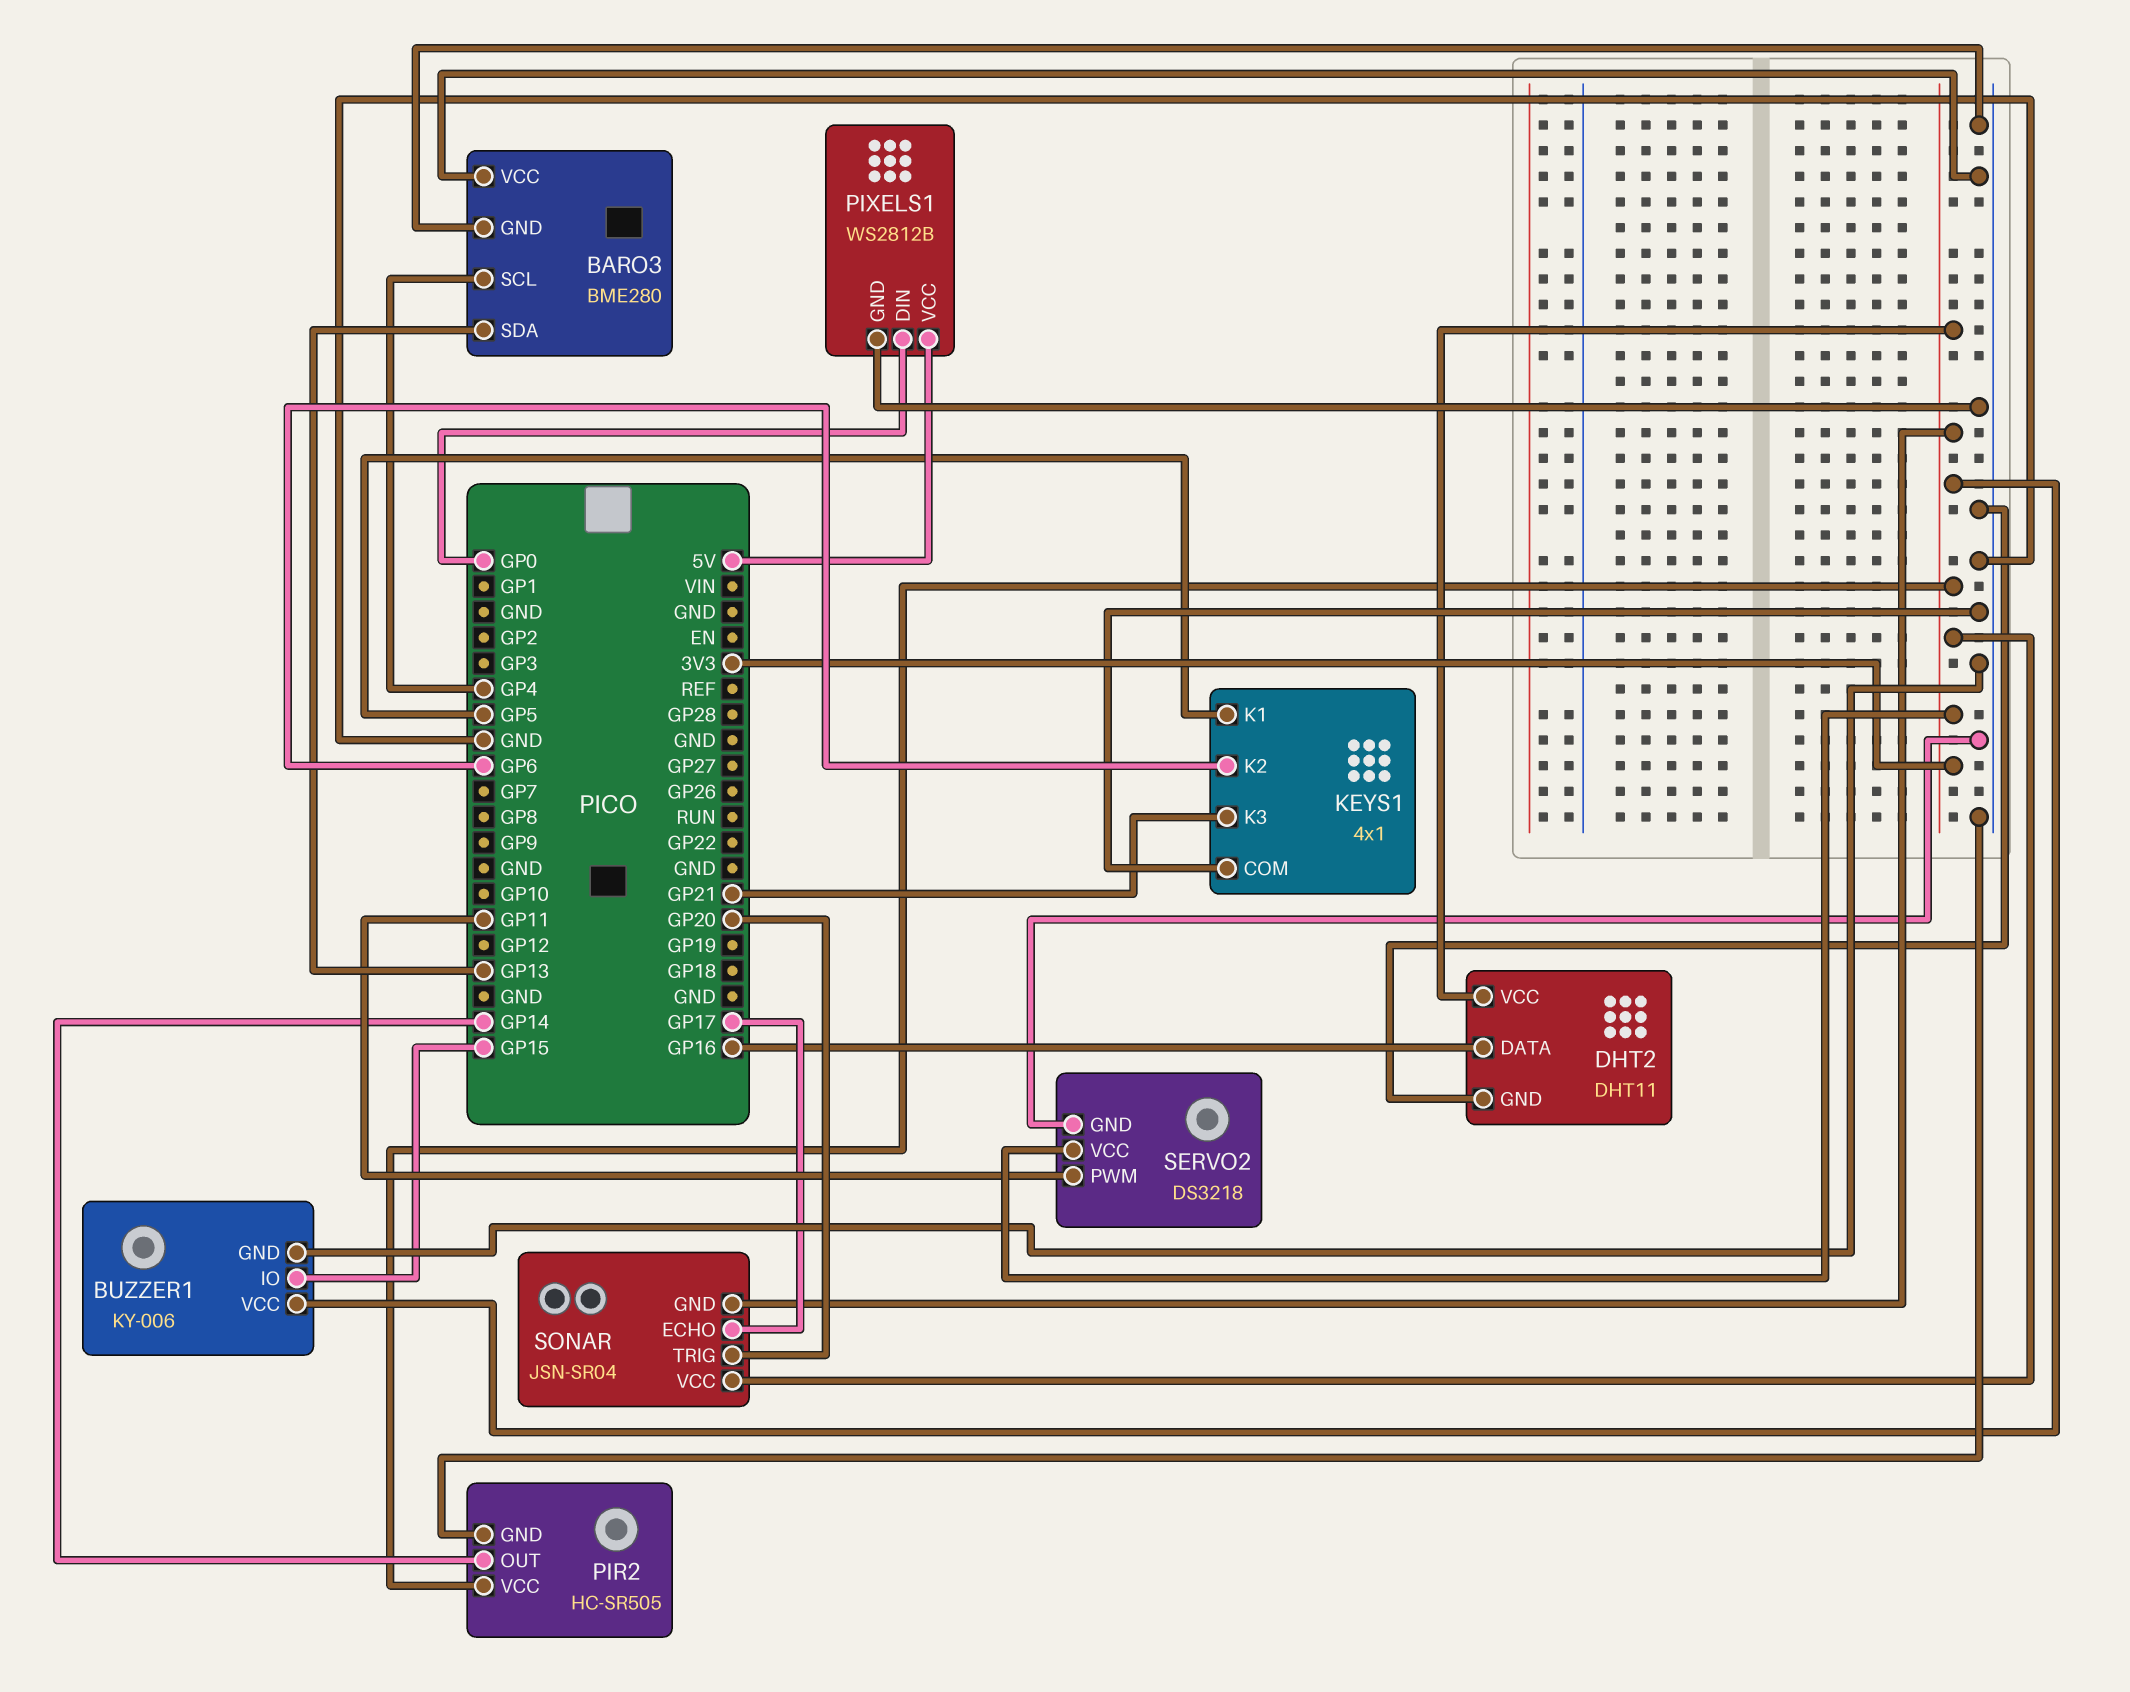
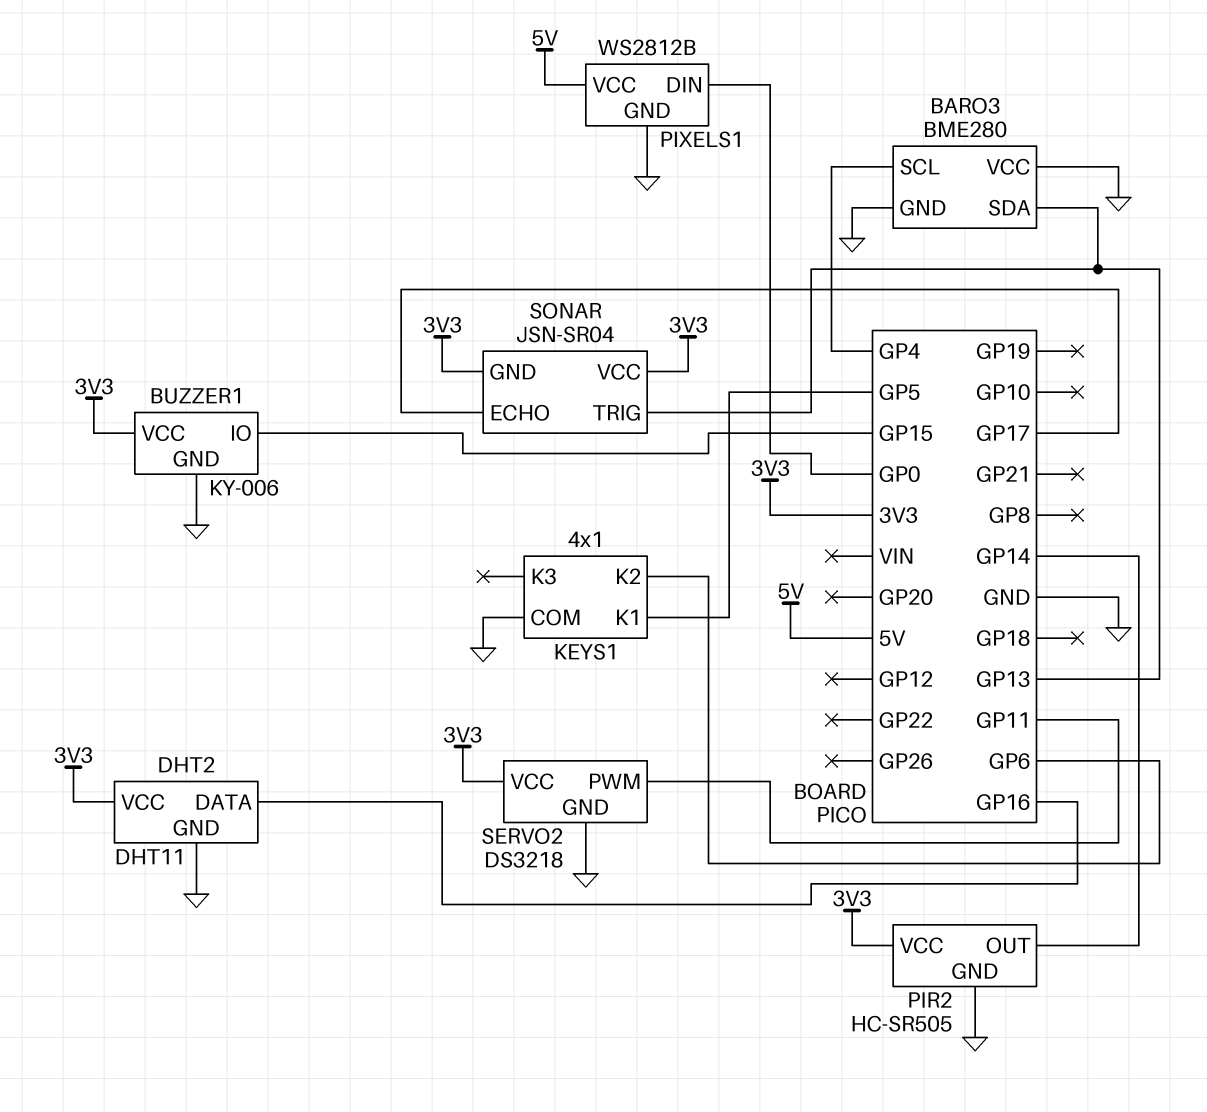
KEYS1 pin K3: GP21 -> none
SONAR pin TRIG: GP20 -> GP13

